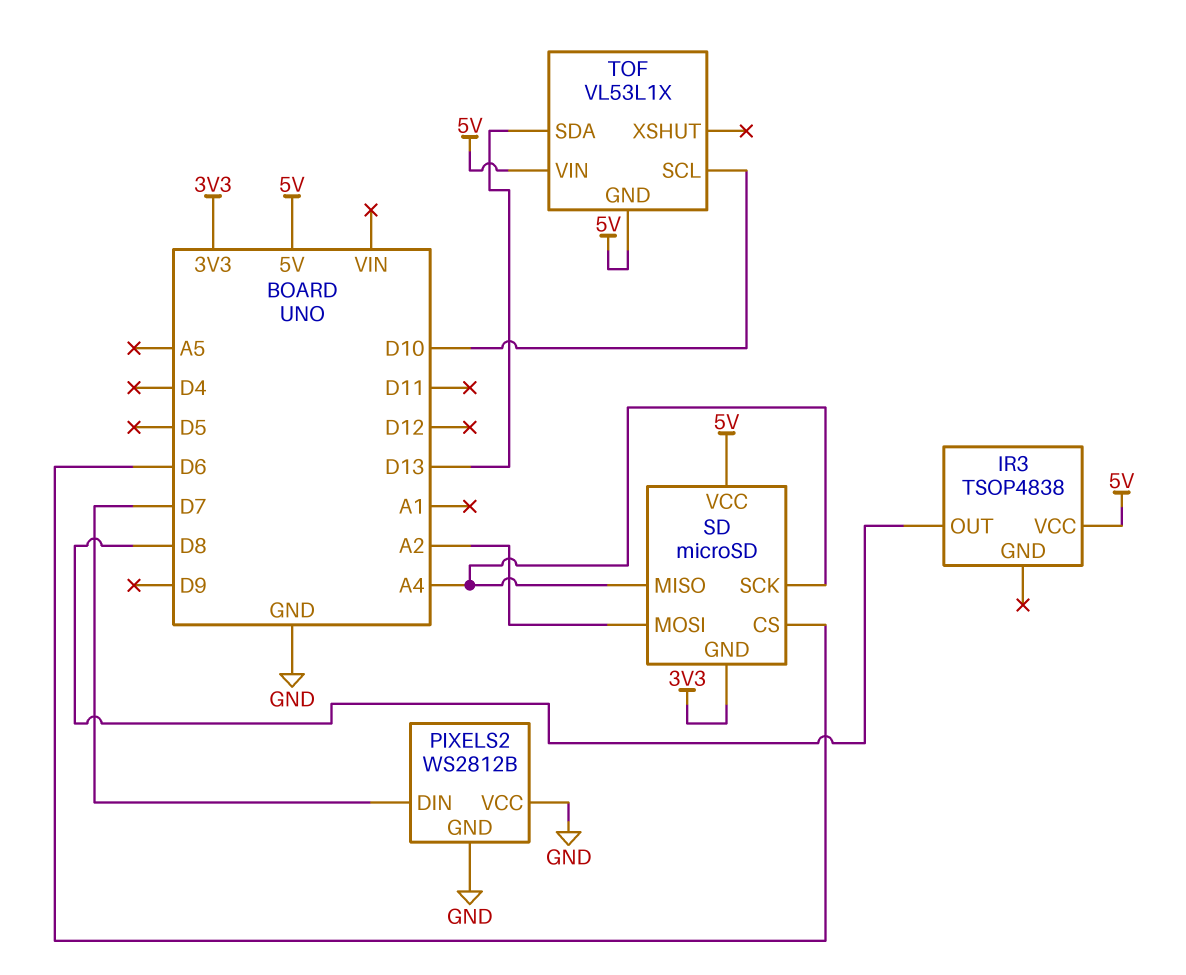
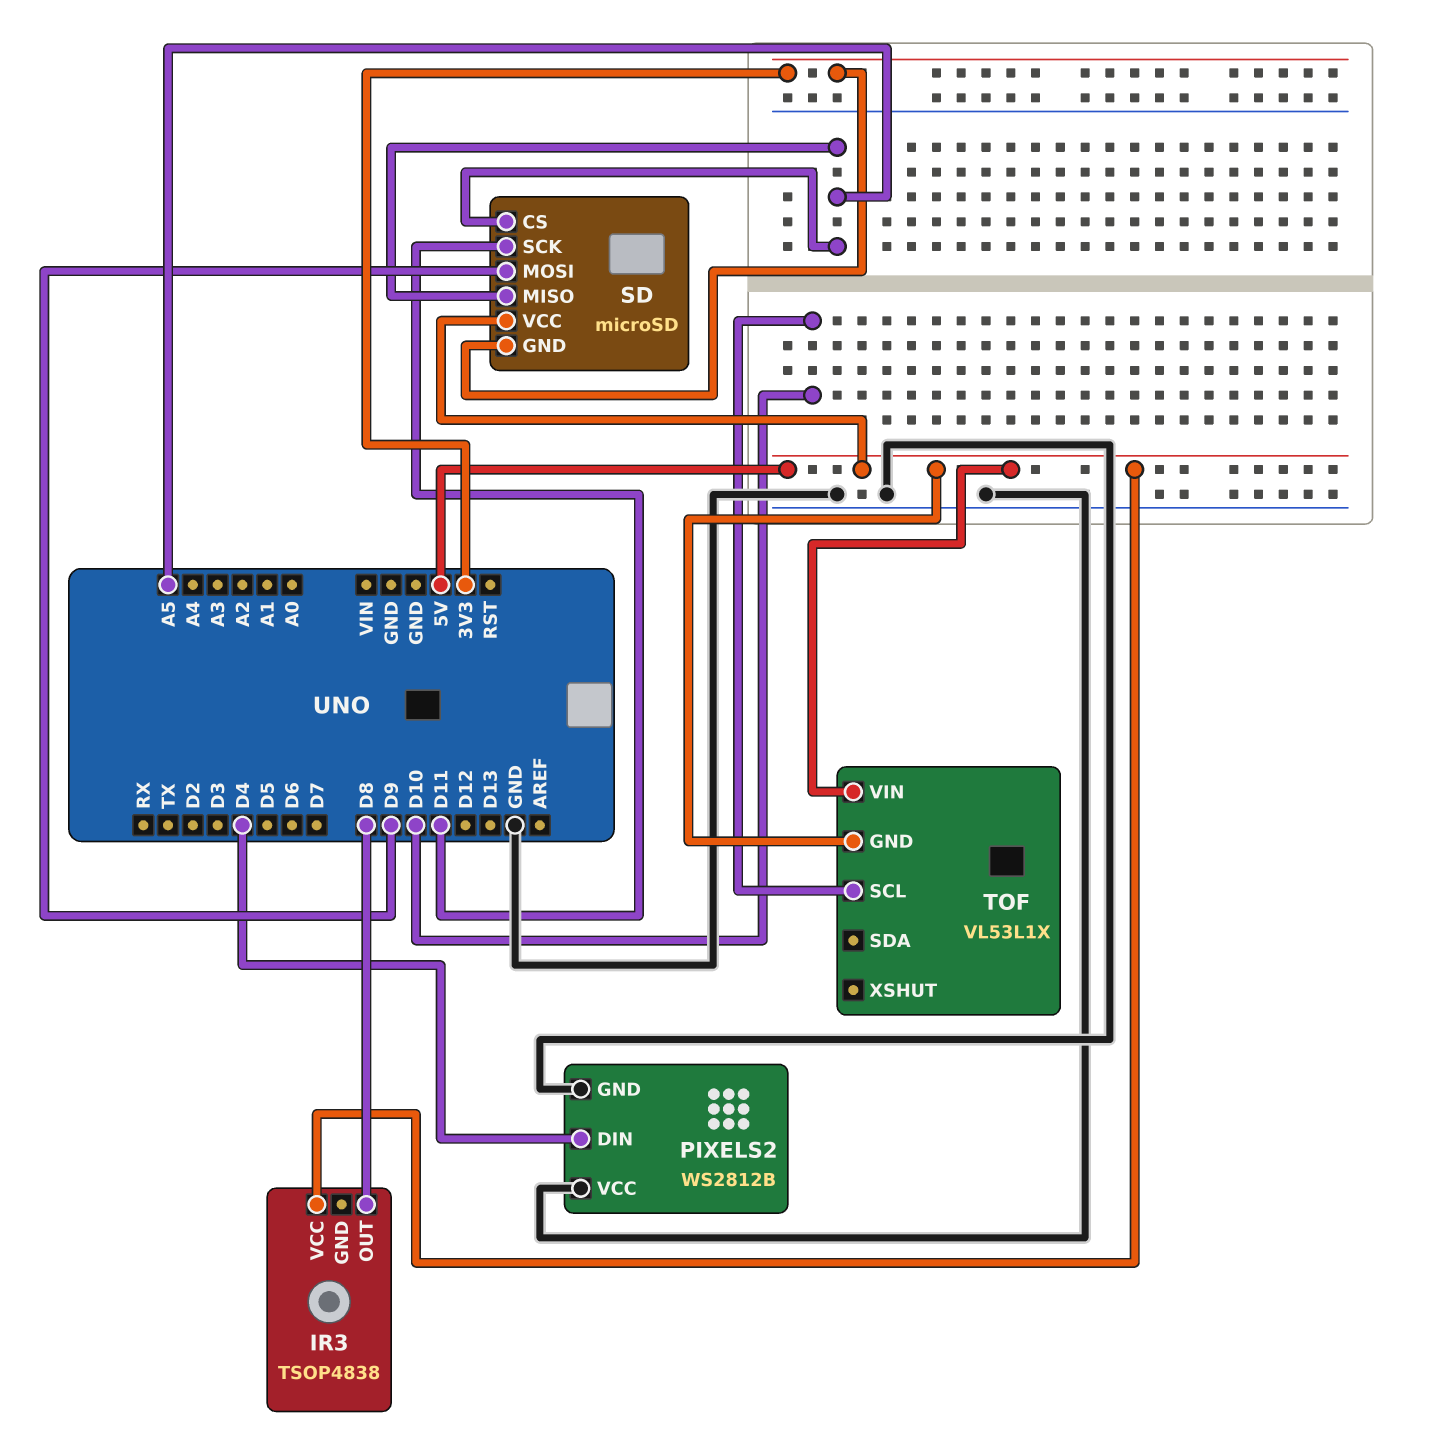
PIXELS2 pin DIN: D7 -> D4
SD pin CS: D6 -> A5
SD pin MISO: A4 -> A5
SD pin MOSI: A2 -> D9
SD pin SCK: A4 -> D11
TOF pin SDA: D13 -> none

